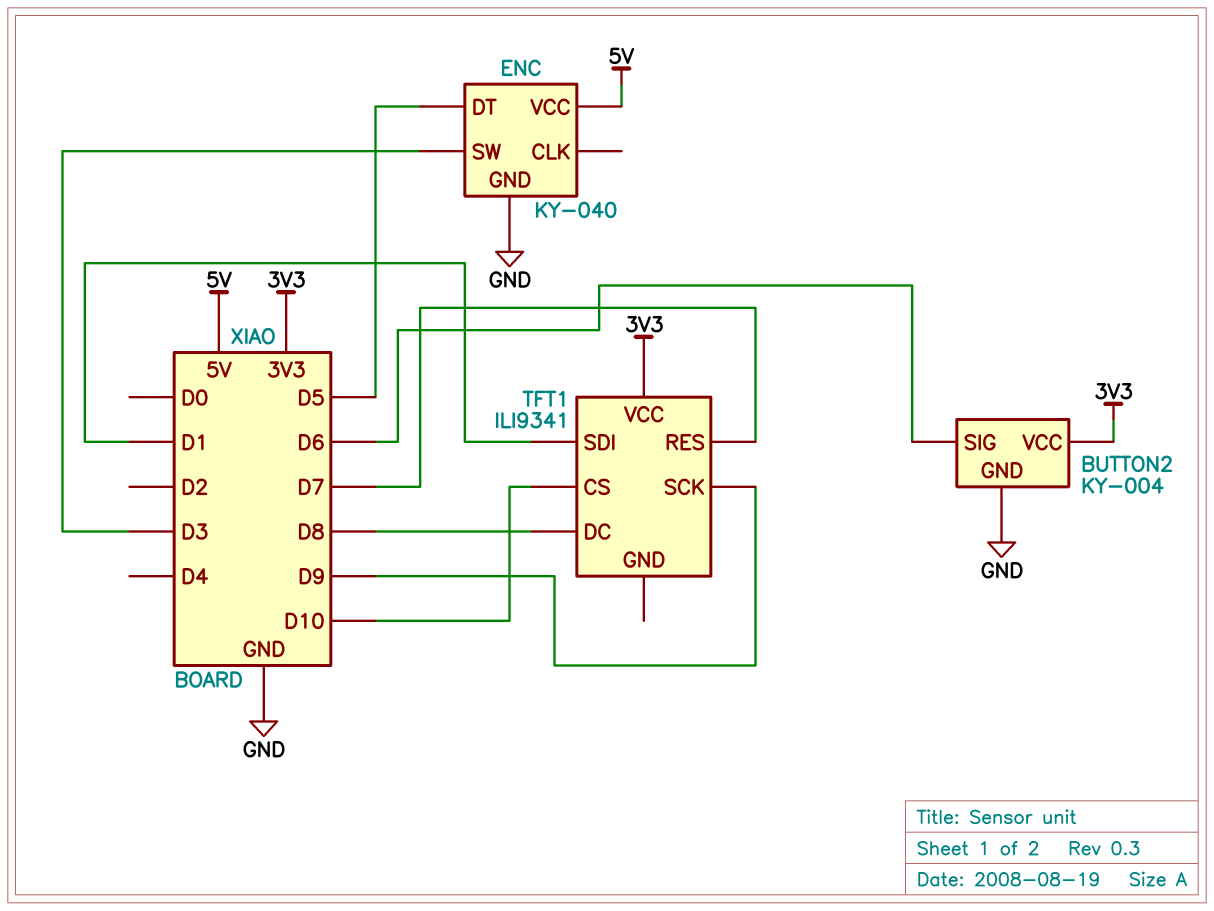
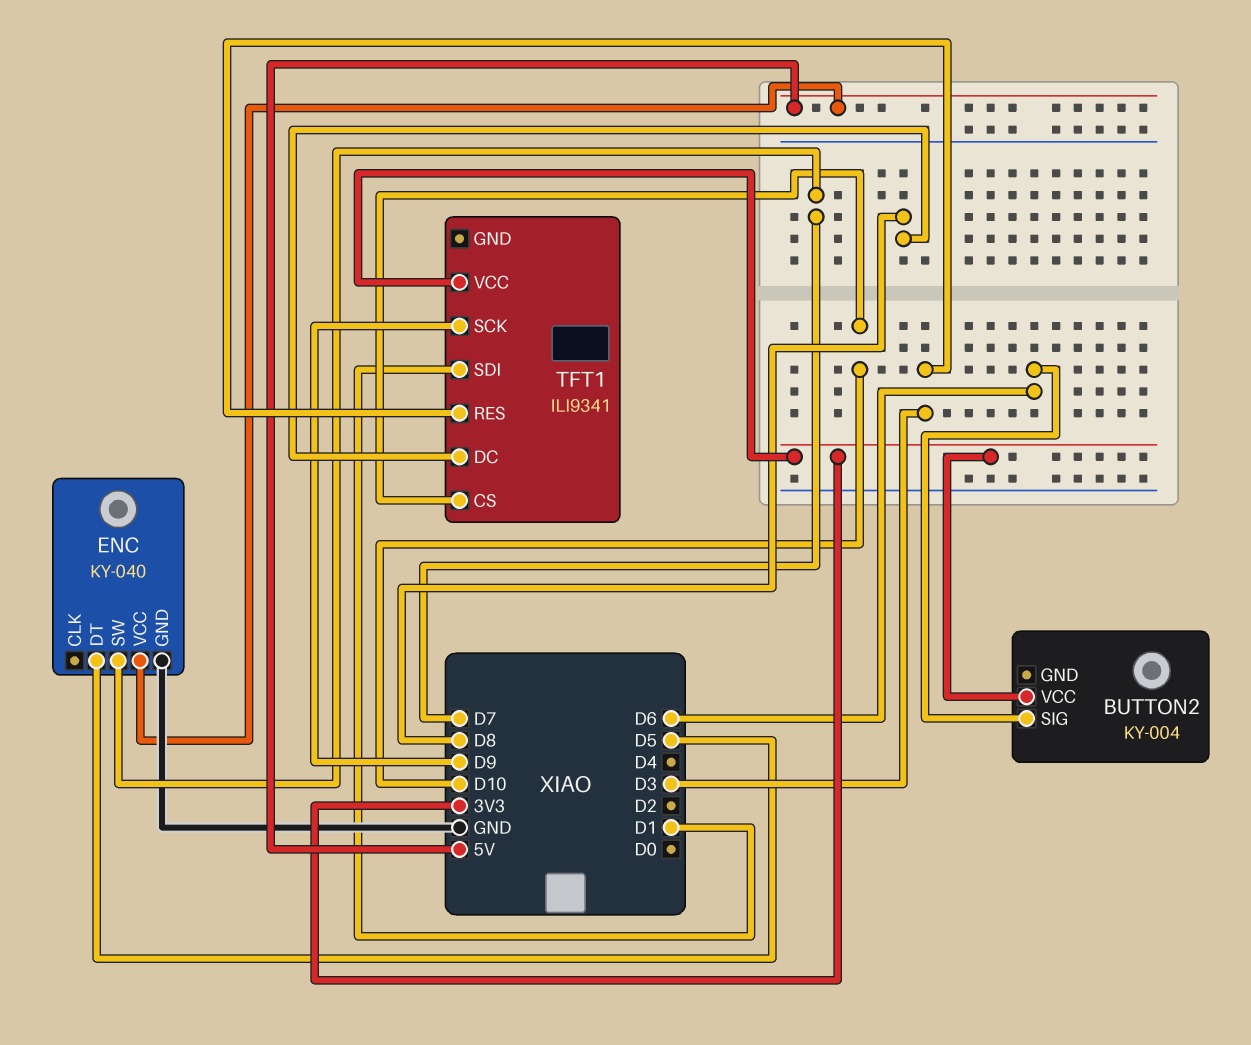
BUTTON2 pin GND: GND -> none
ENC pin SW: D3 -> D7
TFT1 pin RES: D7 -> D3

